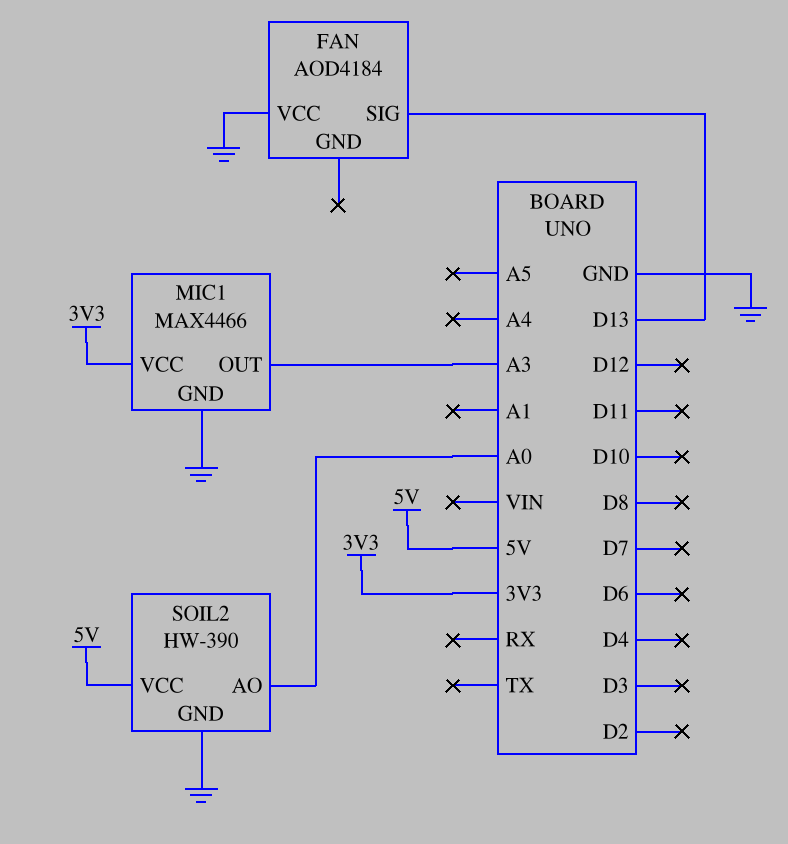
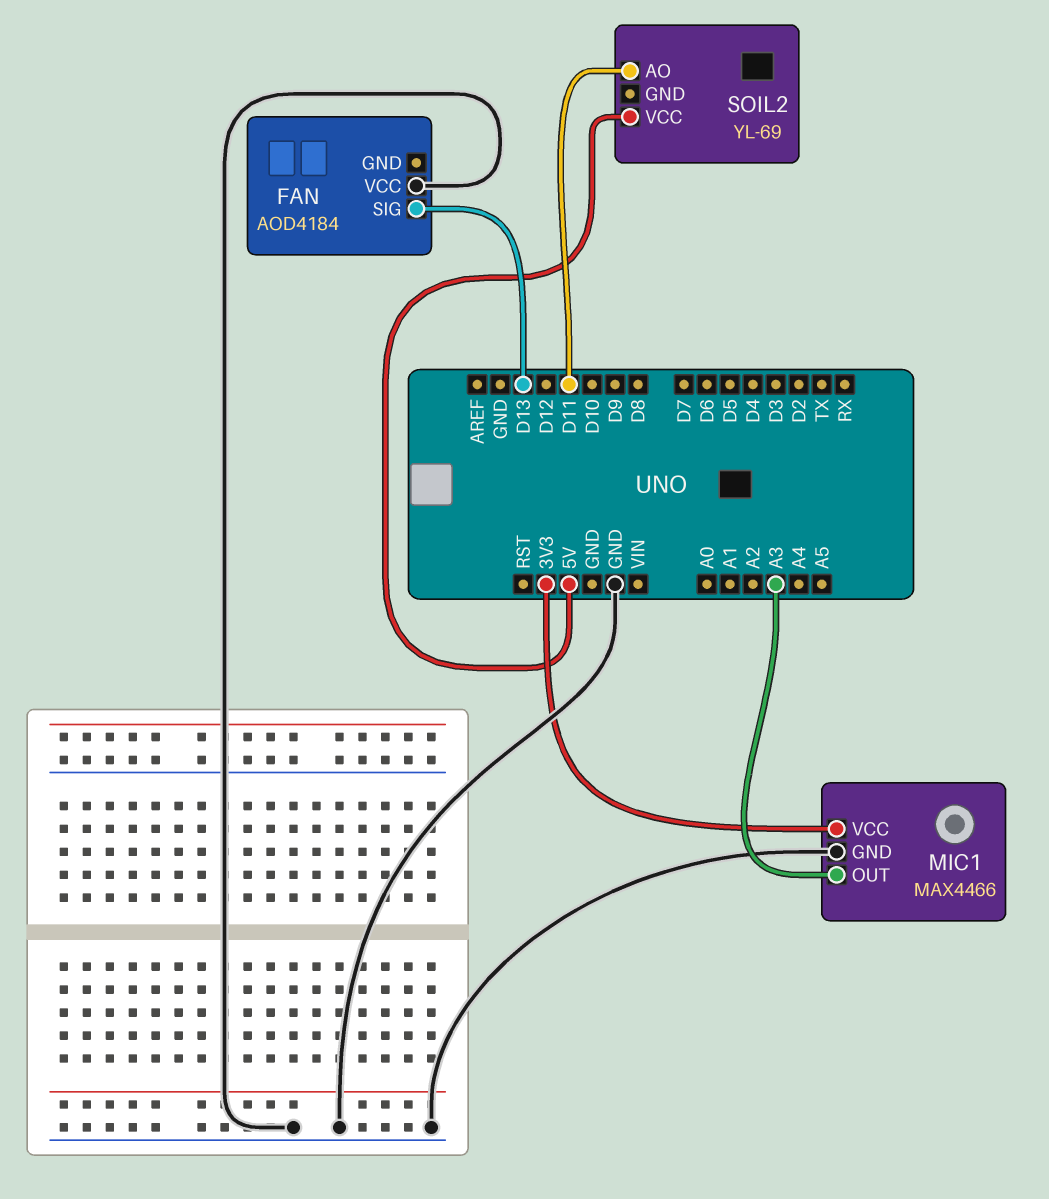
SOIL2: HW-390 -> YL-69
SOIL2 pin AO: A0 -> D11
SOIL2 pin GND: GND -> none

